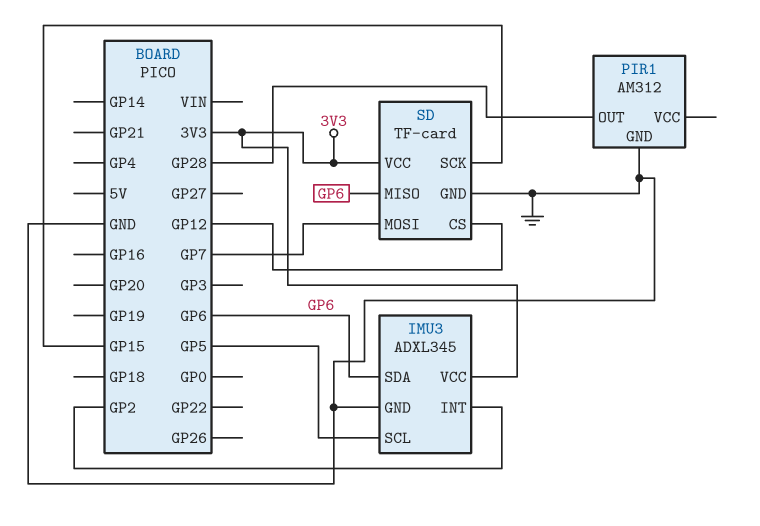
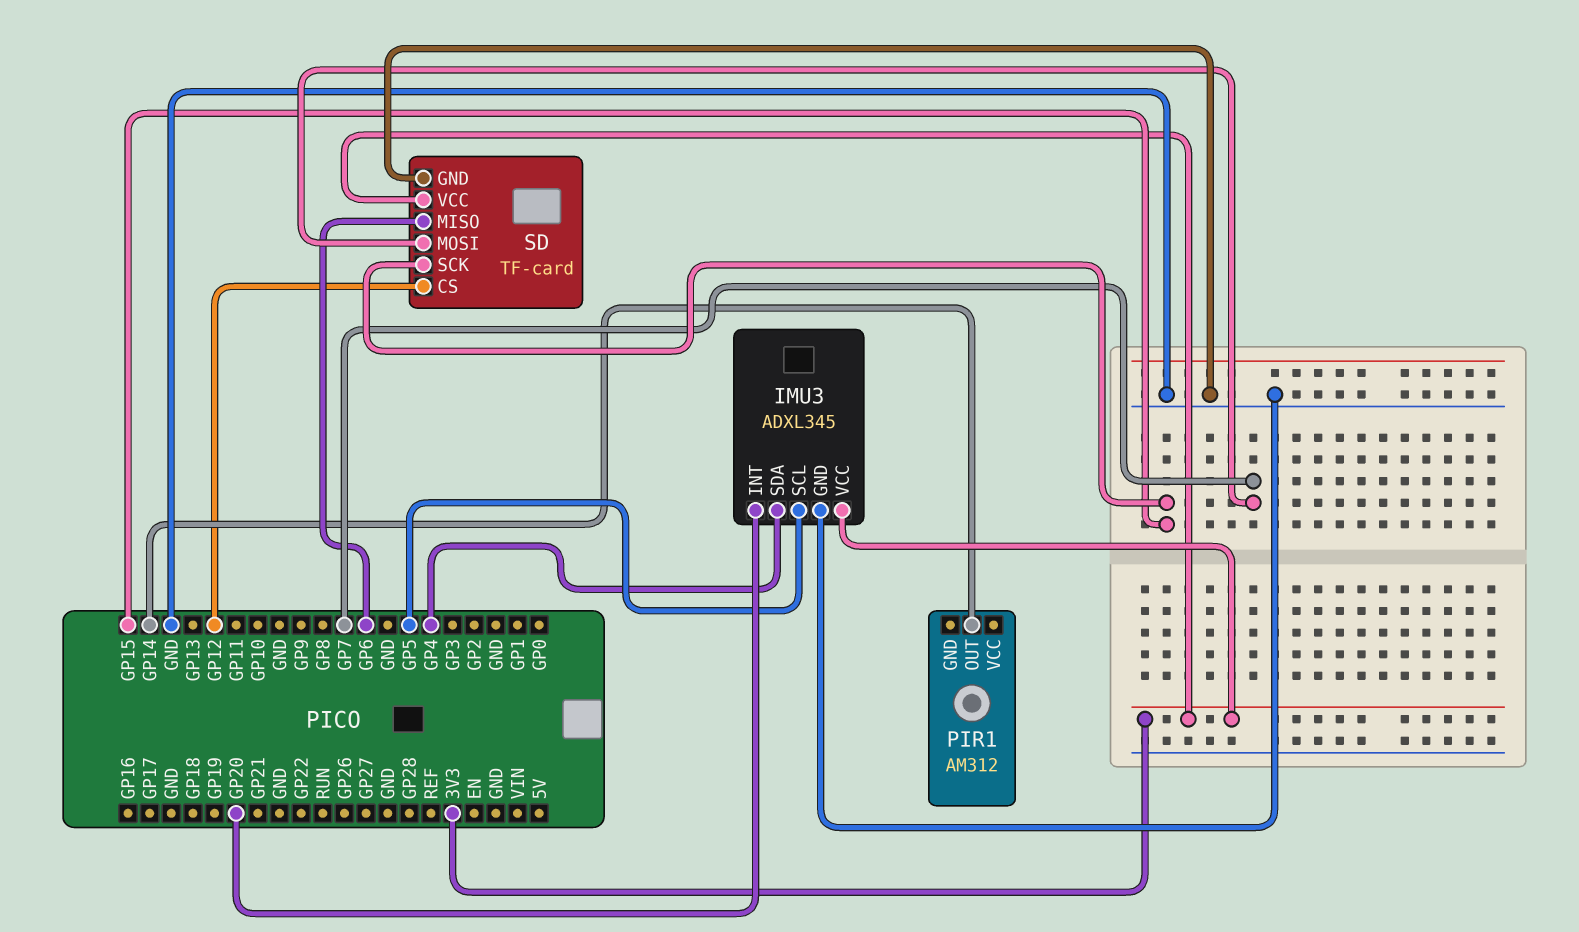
IMU3 pin INT: GP2 -> GP20
IMU3 pin SDA: GP6 -> GP4
PIR1 pin GND: GND -> none
PIR1 pin OUT: GP28 -> GP14

